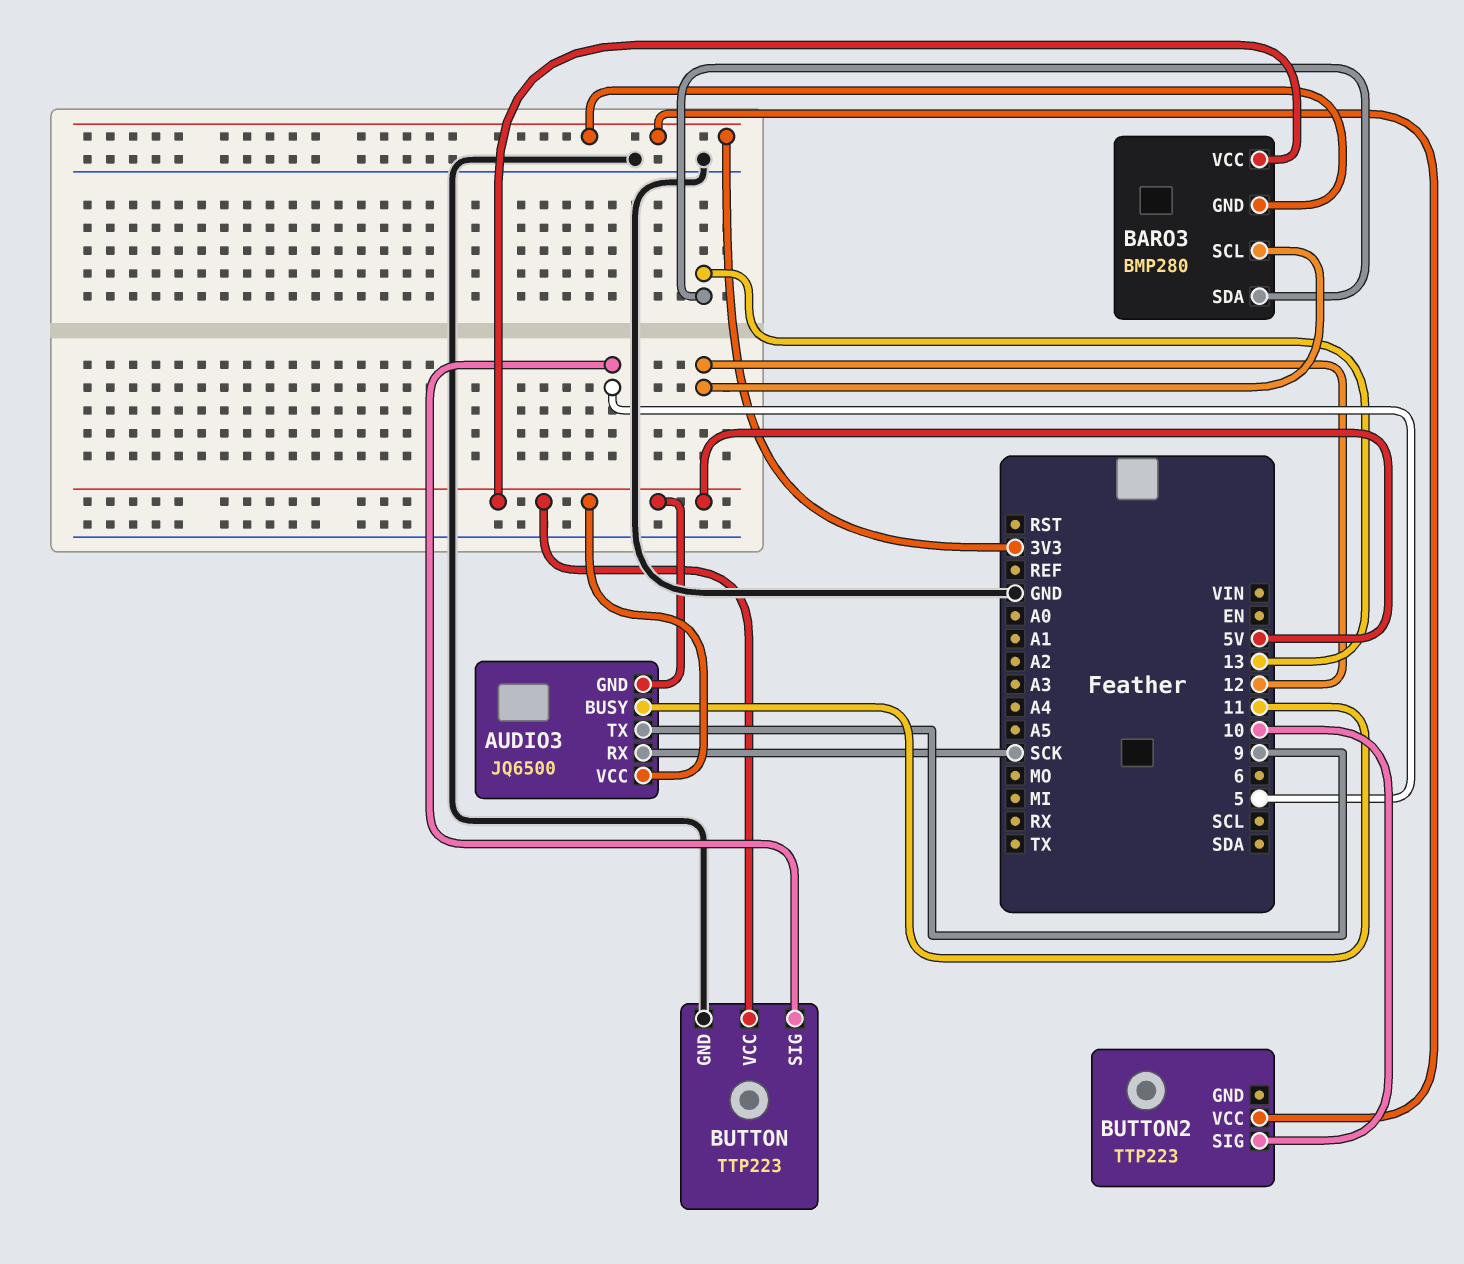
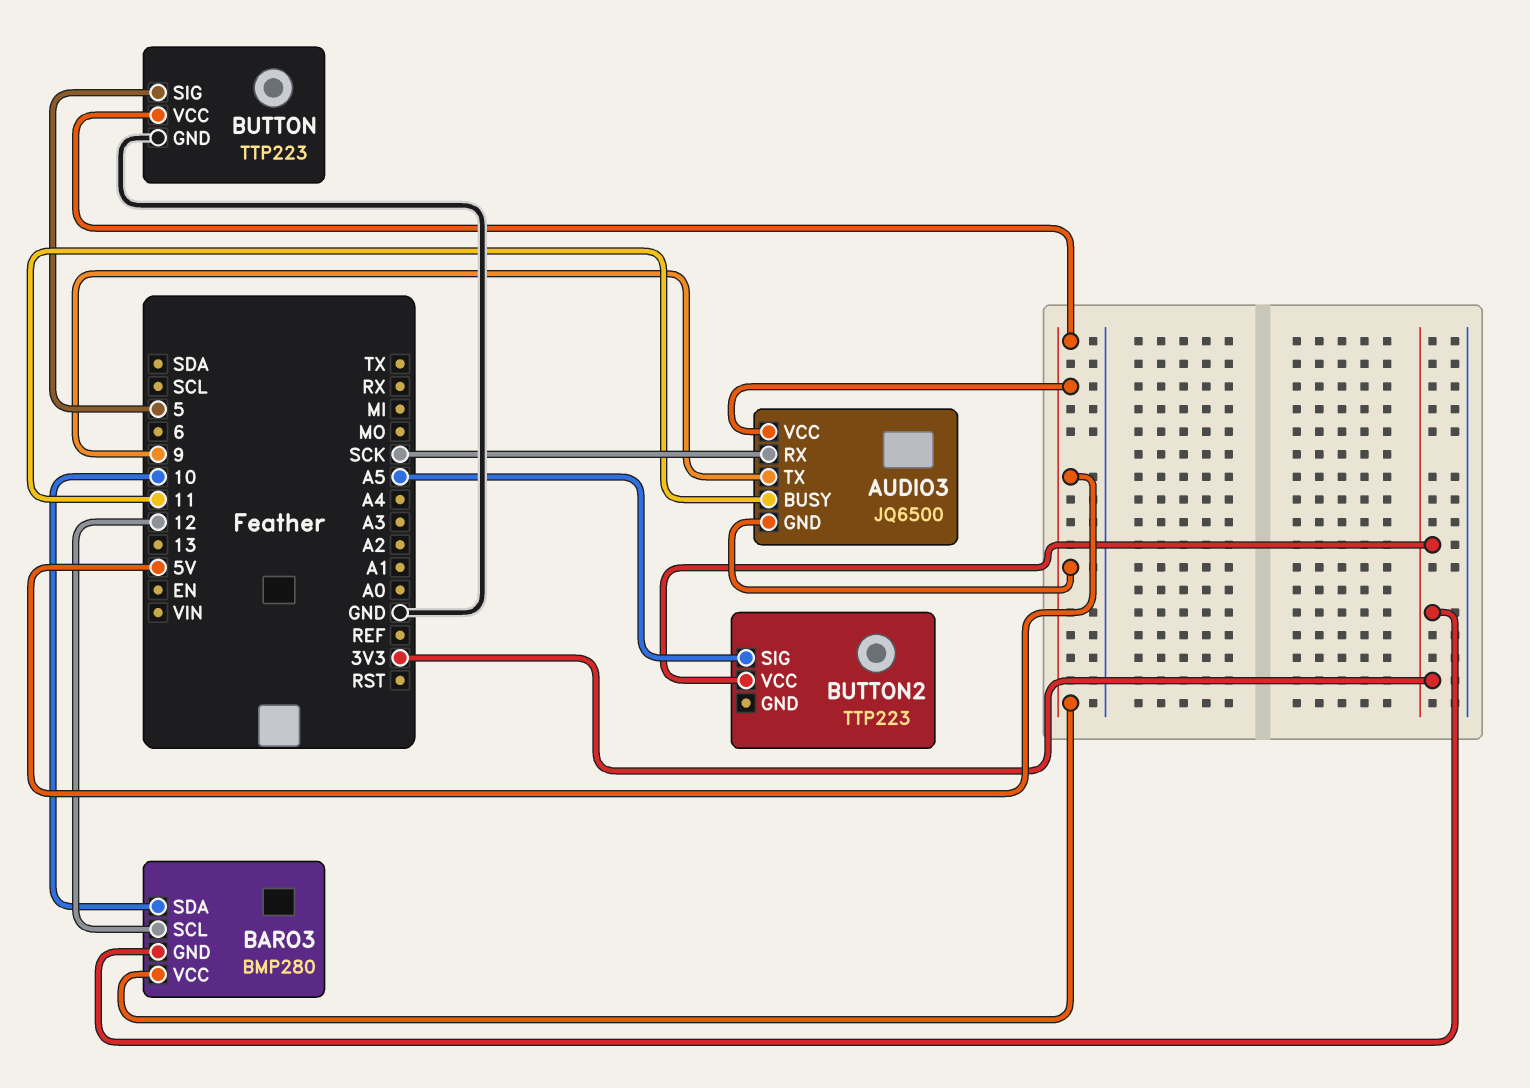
BARO3 pin SDA: 13 -> 10
BUTTON2 pin SIG: 10 -> A5

